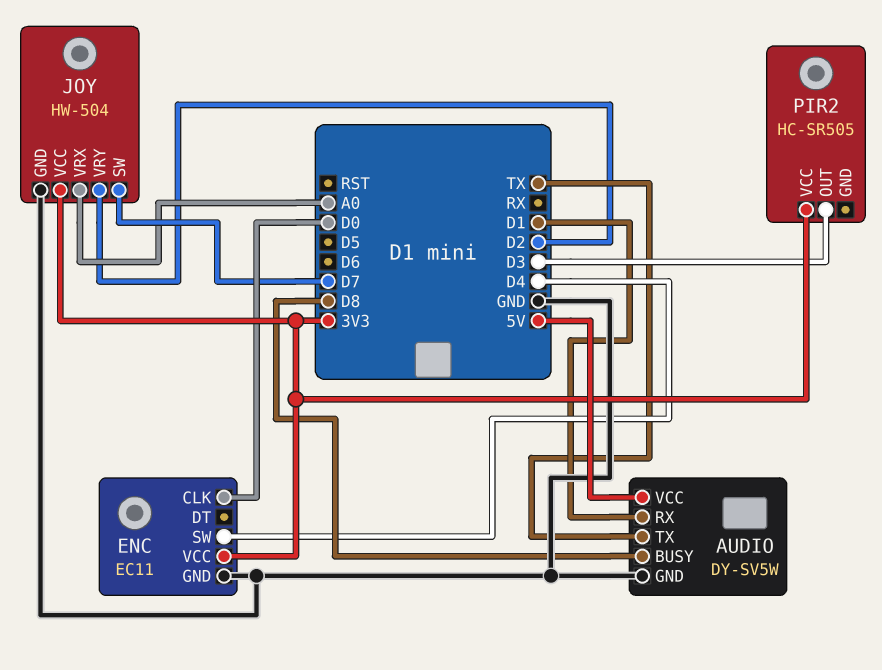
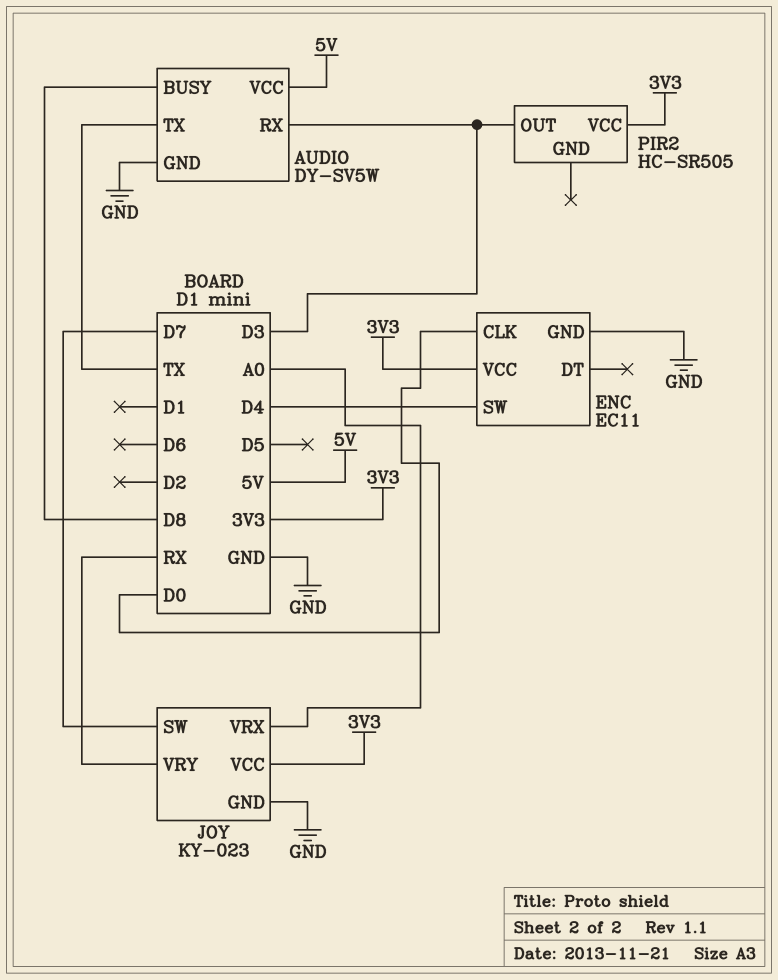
AUDIO pin RX: D1 -> D3
JOY: HW-504 -> KY-023
JOY pin VRY: D2 -> RX

